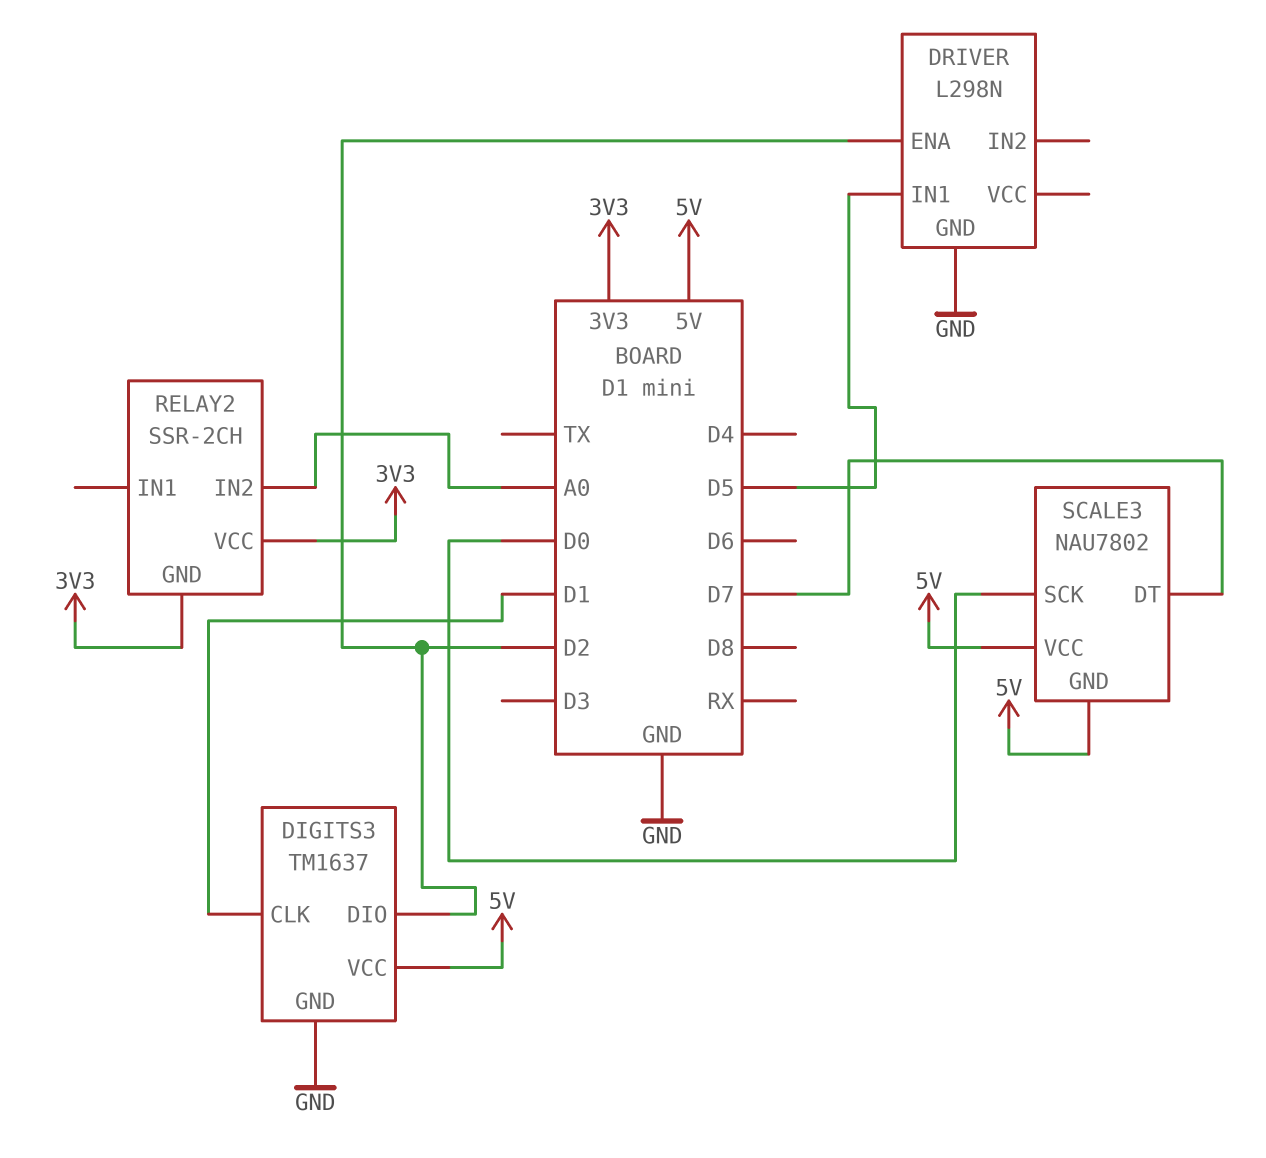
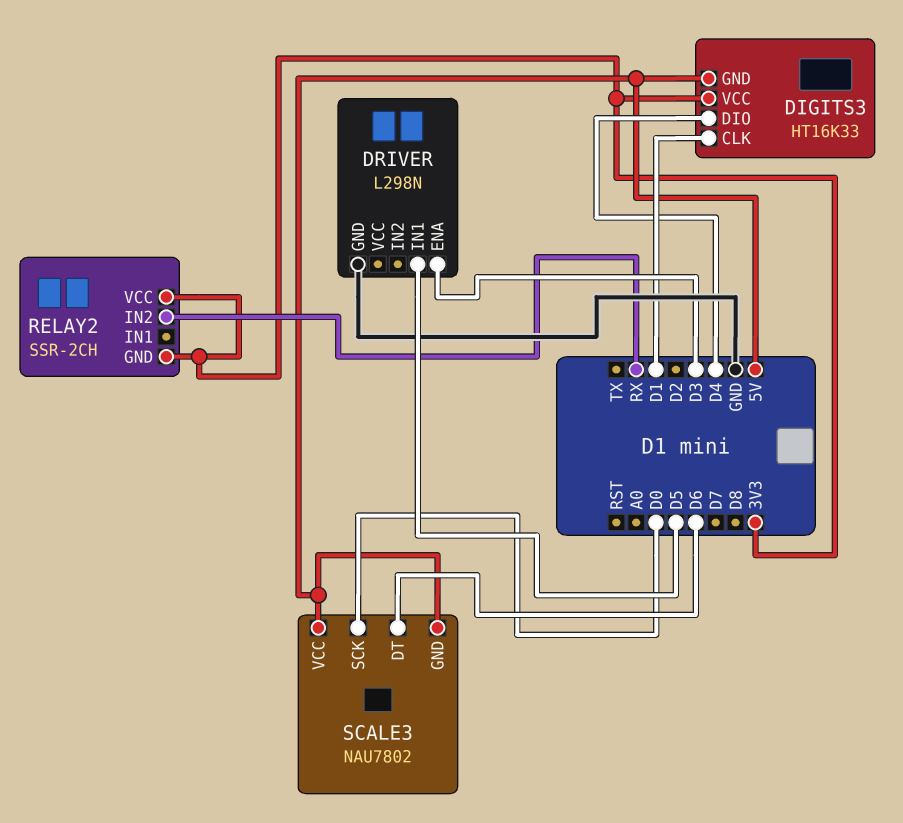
DIGITS3: TM1637 -> HT16K33
DIGITS3 pin DIO: D2 -> D4
DIGITS3 pin GND: GND -> 5V
DIGITS3 pin VCC: 5V -> 3V3
DRIVER pin ENA: D2 -> D3
RELAY2 pin IN2: A0 -> RX
SCALE3 pin DT: D7 -> D6

